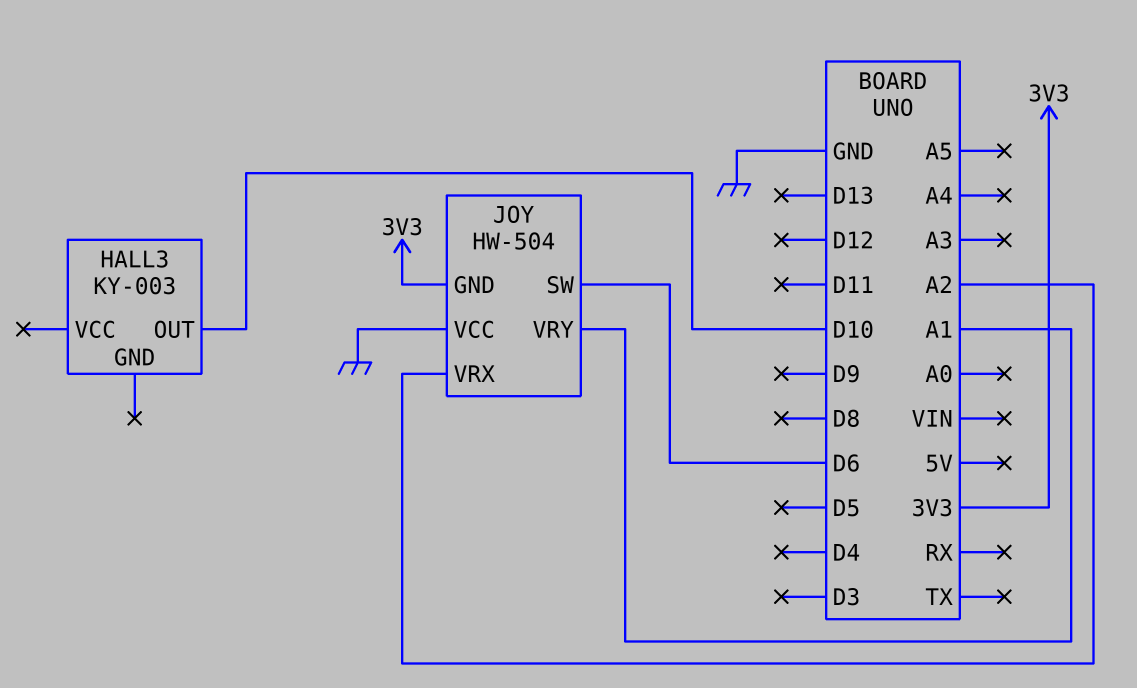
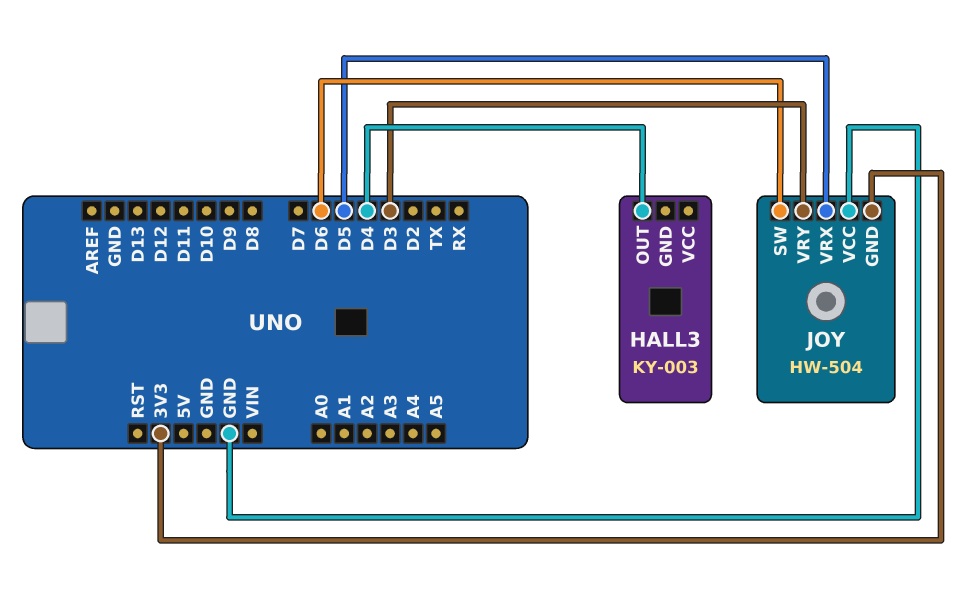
HALL3 pin OUT: D10 -> D4
JOY pin VRX: A2 -> D5
JOY pin VRY: A1 -> D3

